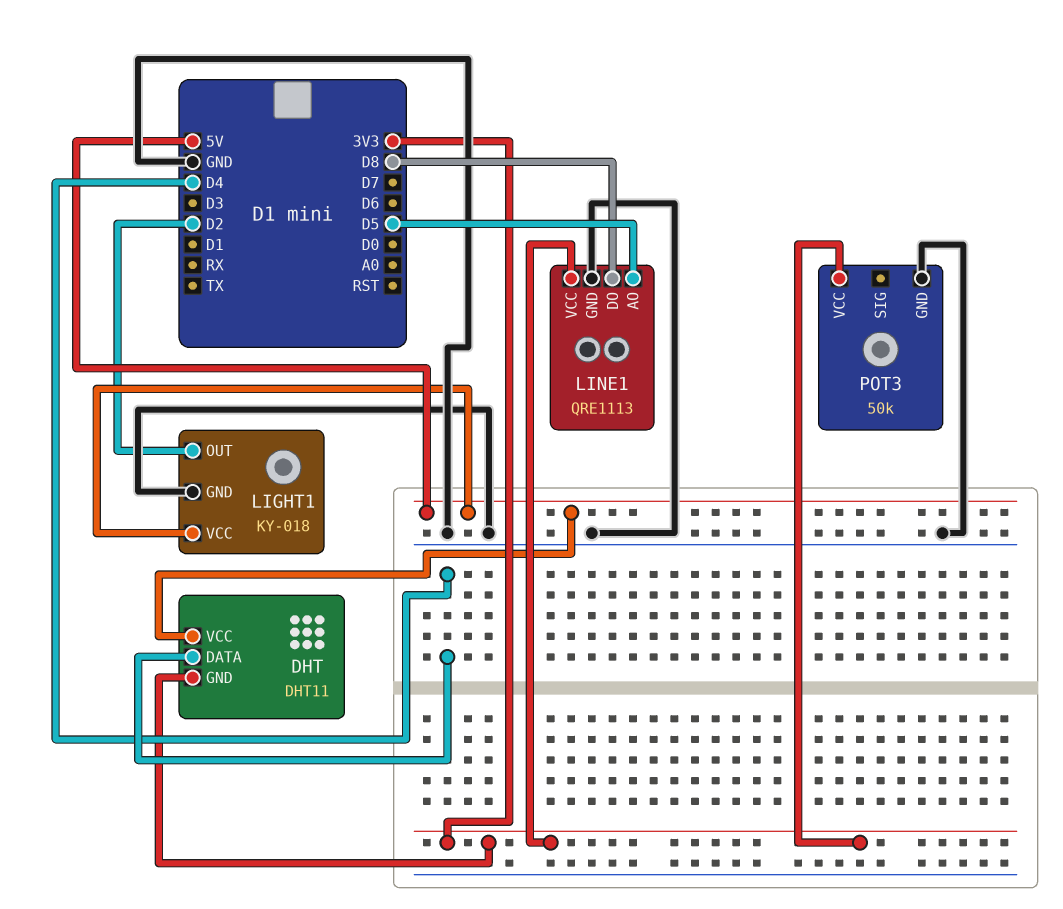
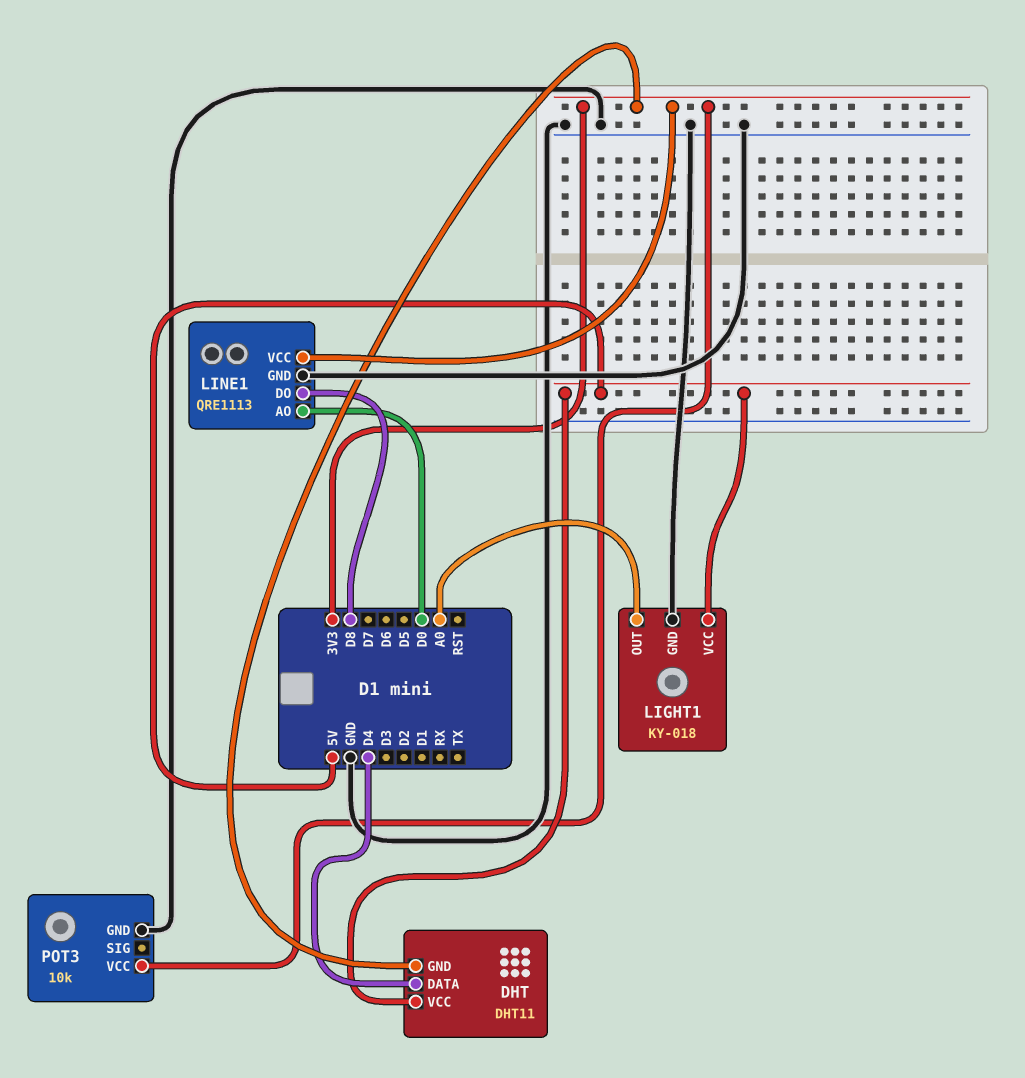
LIGHT1 pin OUT: D2 -> A0
LINE1 pin AO: D5 -> D0
POT3: 50k -> 10k

